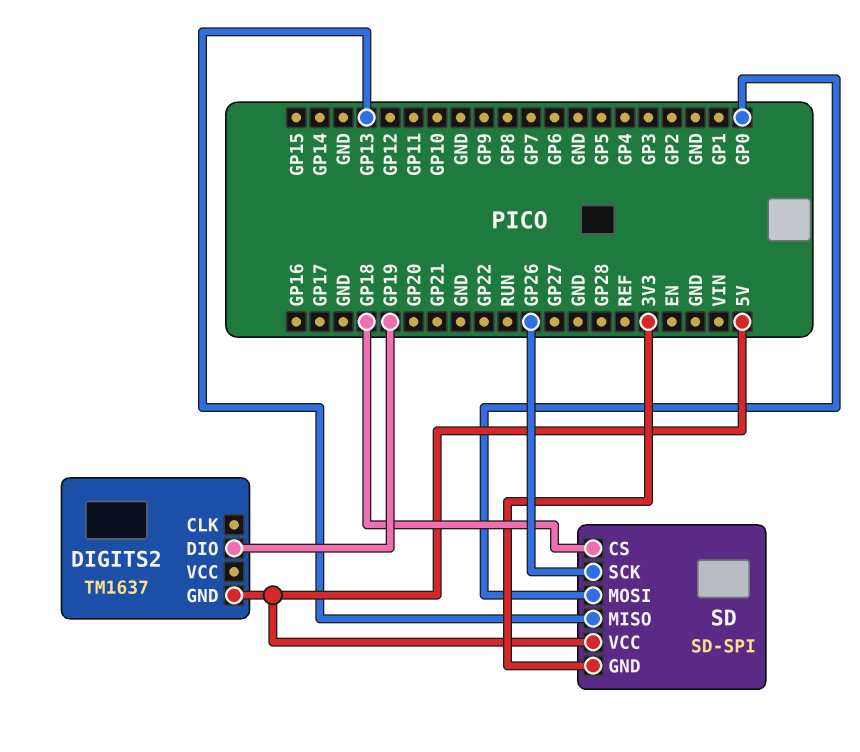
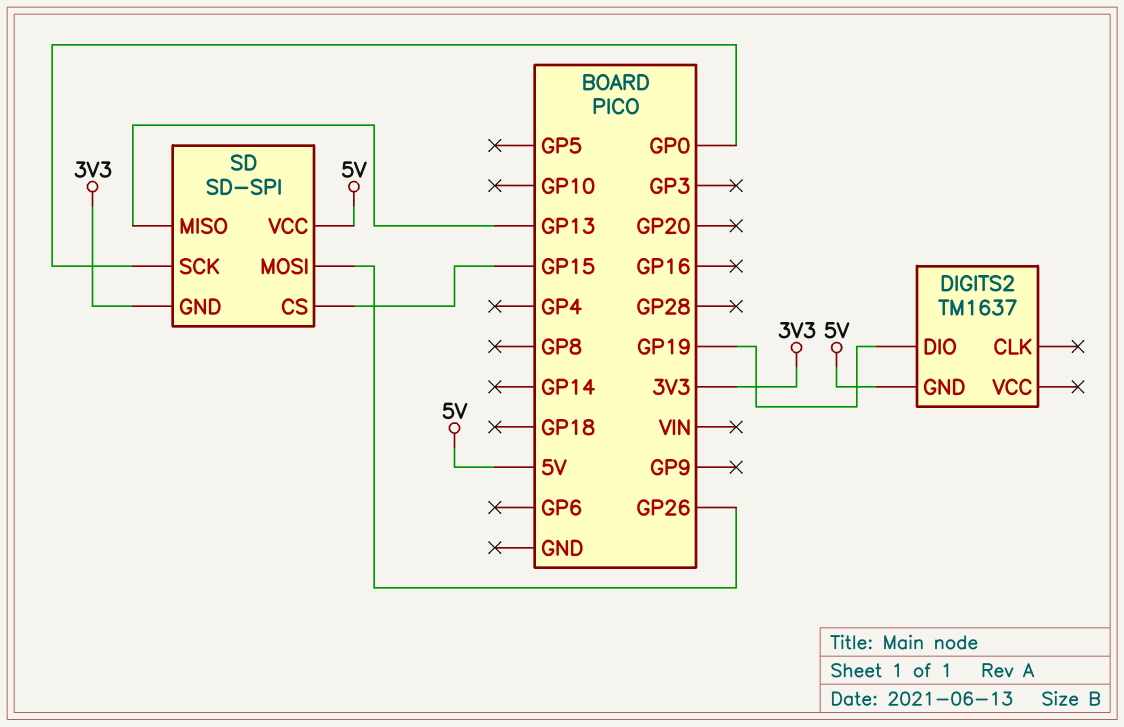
SD pin CS: GP18 -> GP15
SD pin MOSI: GP0 -> GP26
SD pin SCK: GP26 -> GP0

